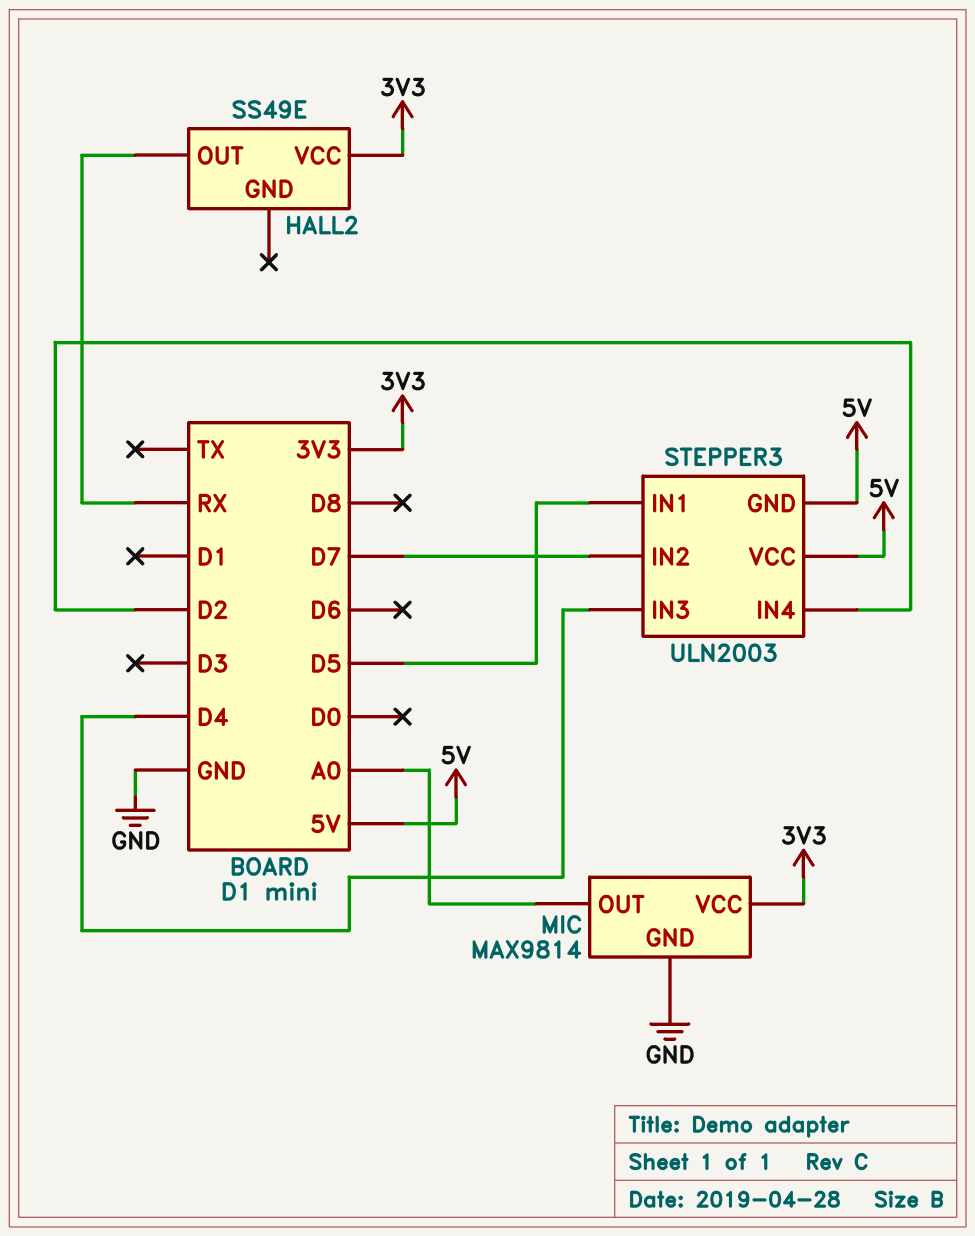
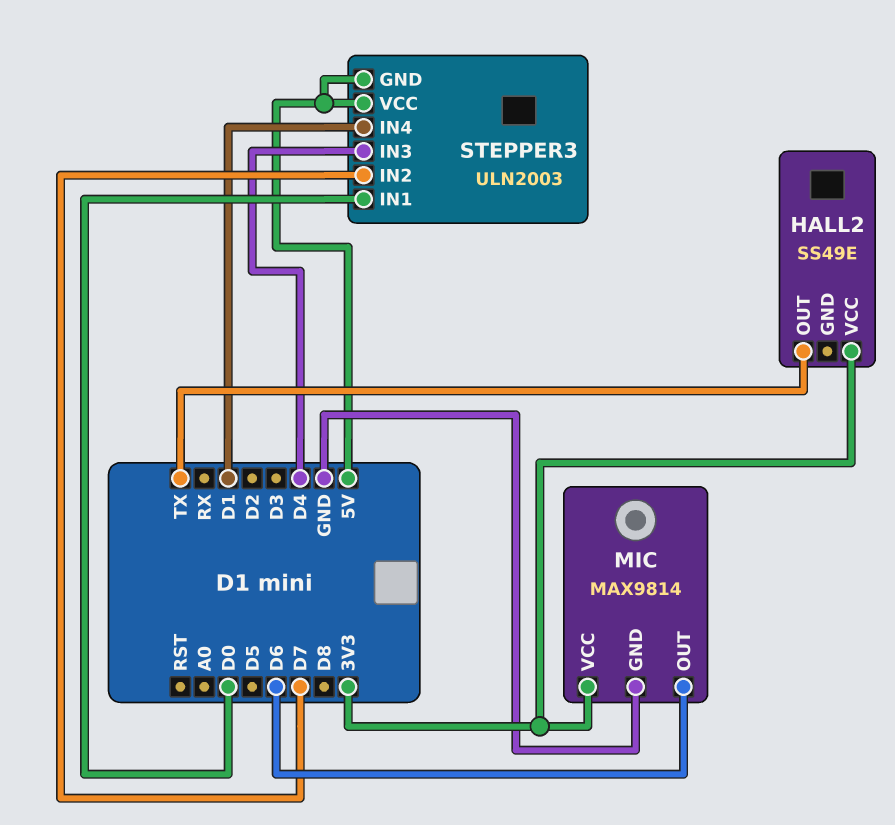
HALL2 pin OUT: RX -> TX
MIC pin OUT: A0 -> D6
STEPPER3 pin IN1: D5 -> D0
STEPPER3 pin IN4: D2 -> D1

